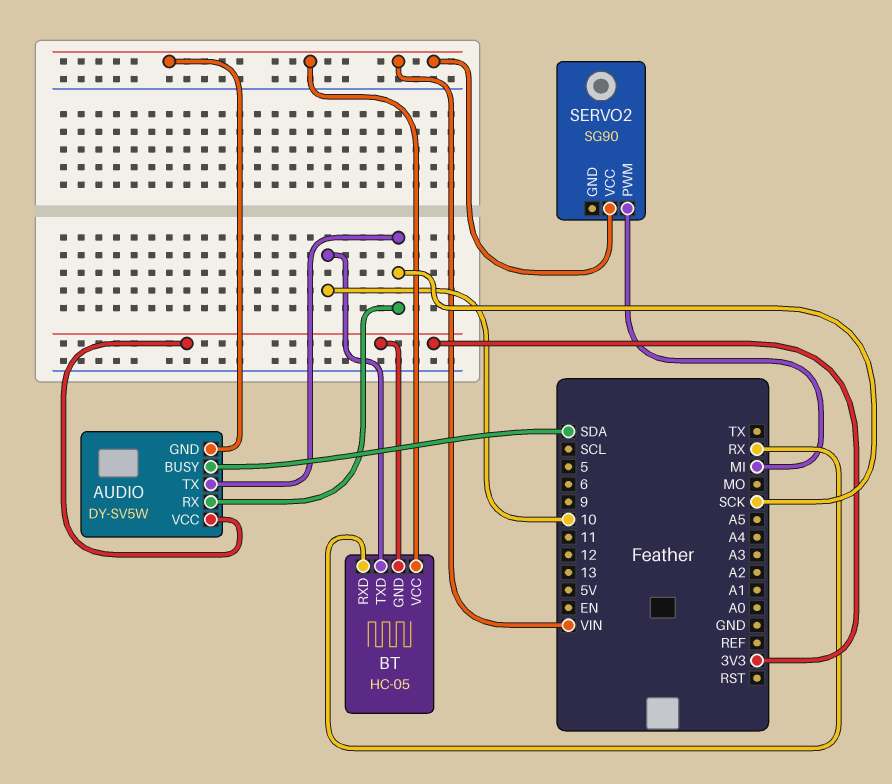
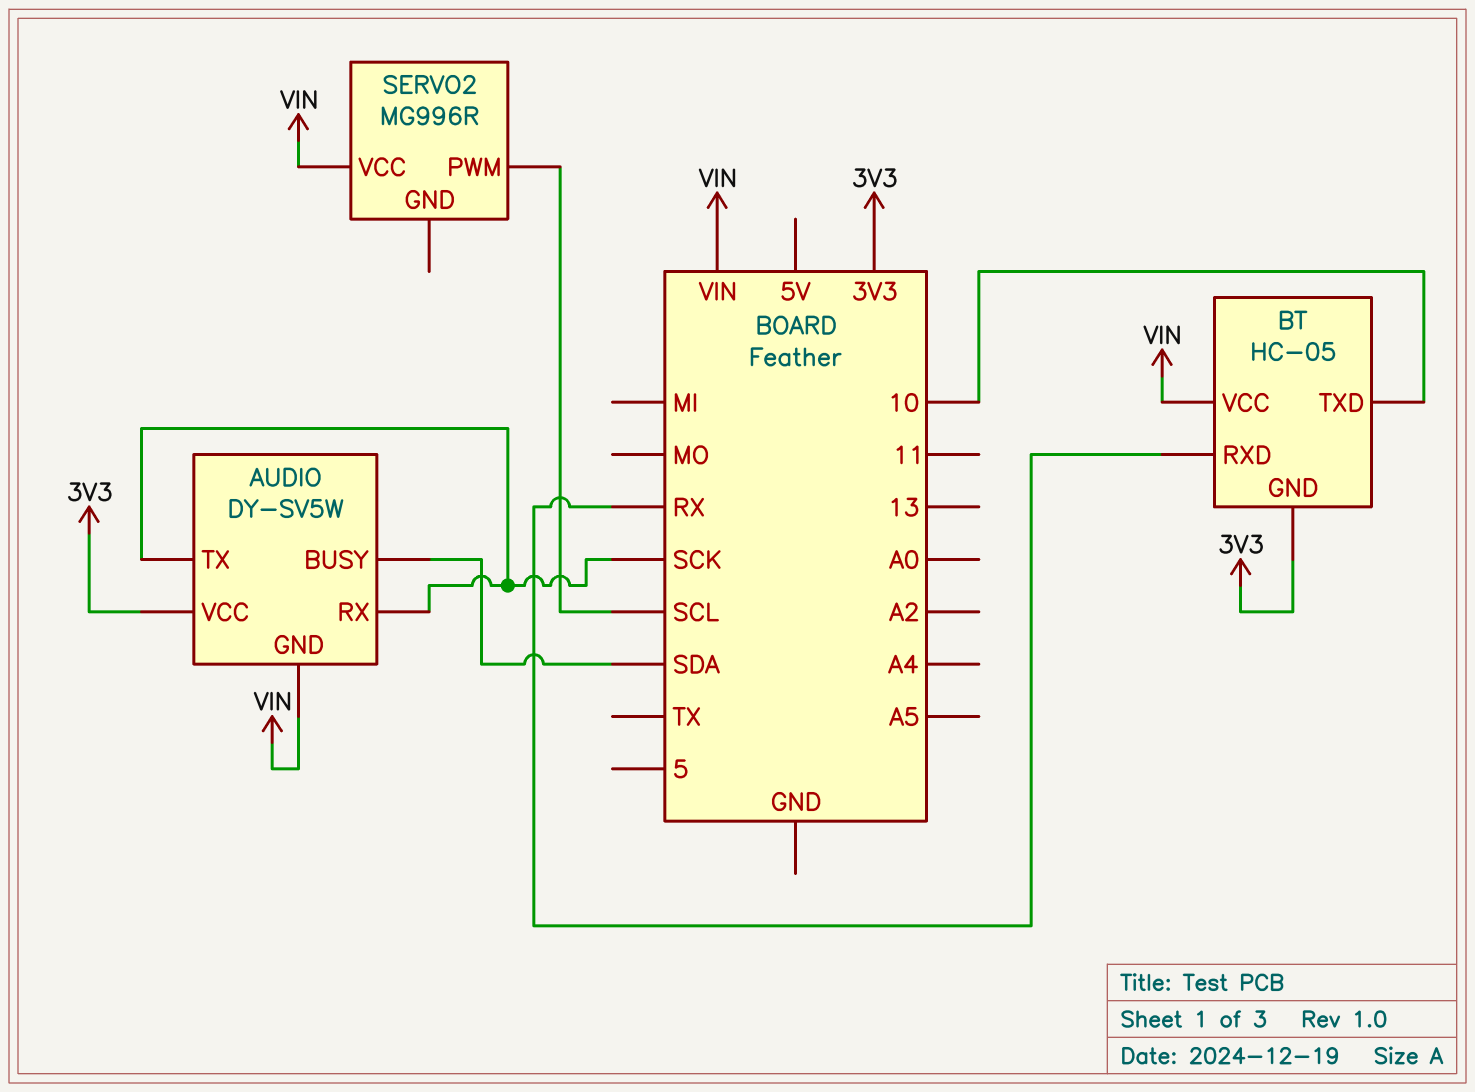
SERVO2: SG90 -> MG996R
SERVO2 pin PWM: MI -> SCL

